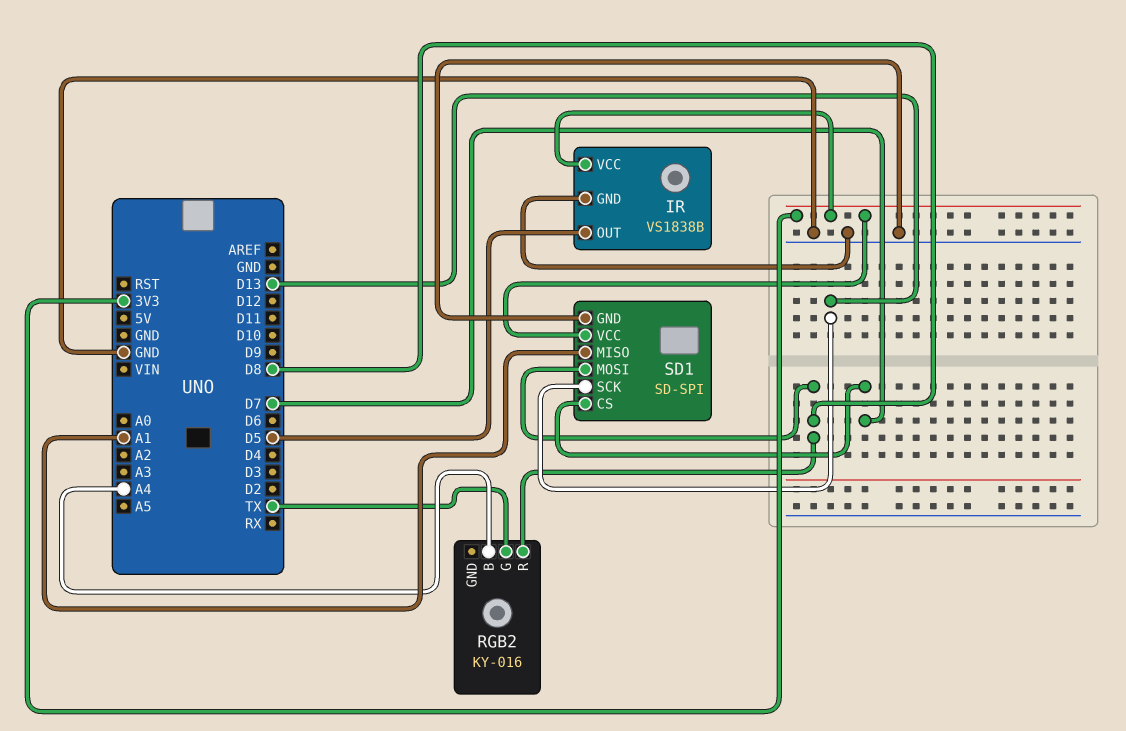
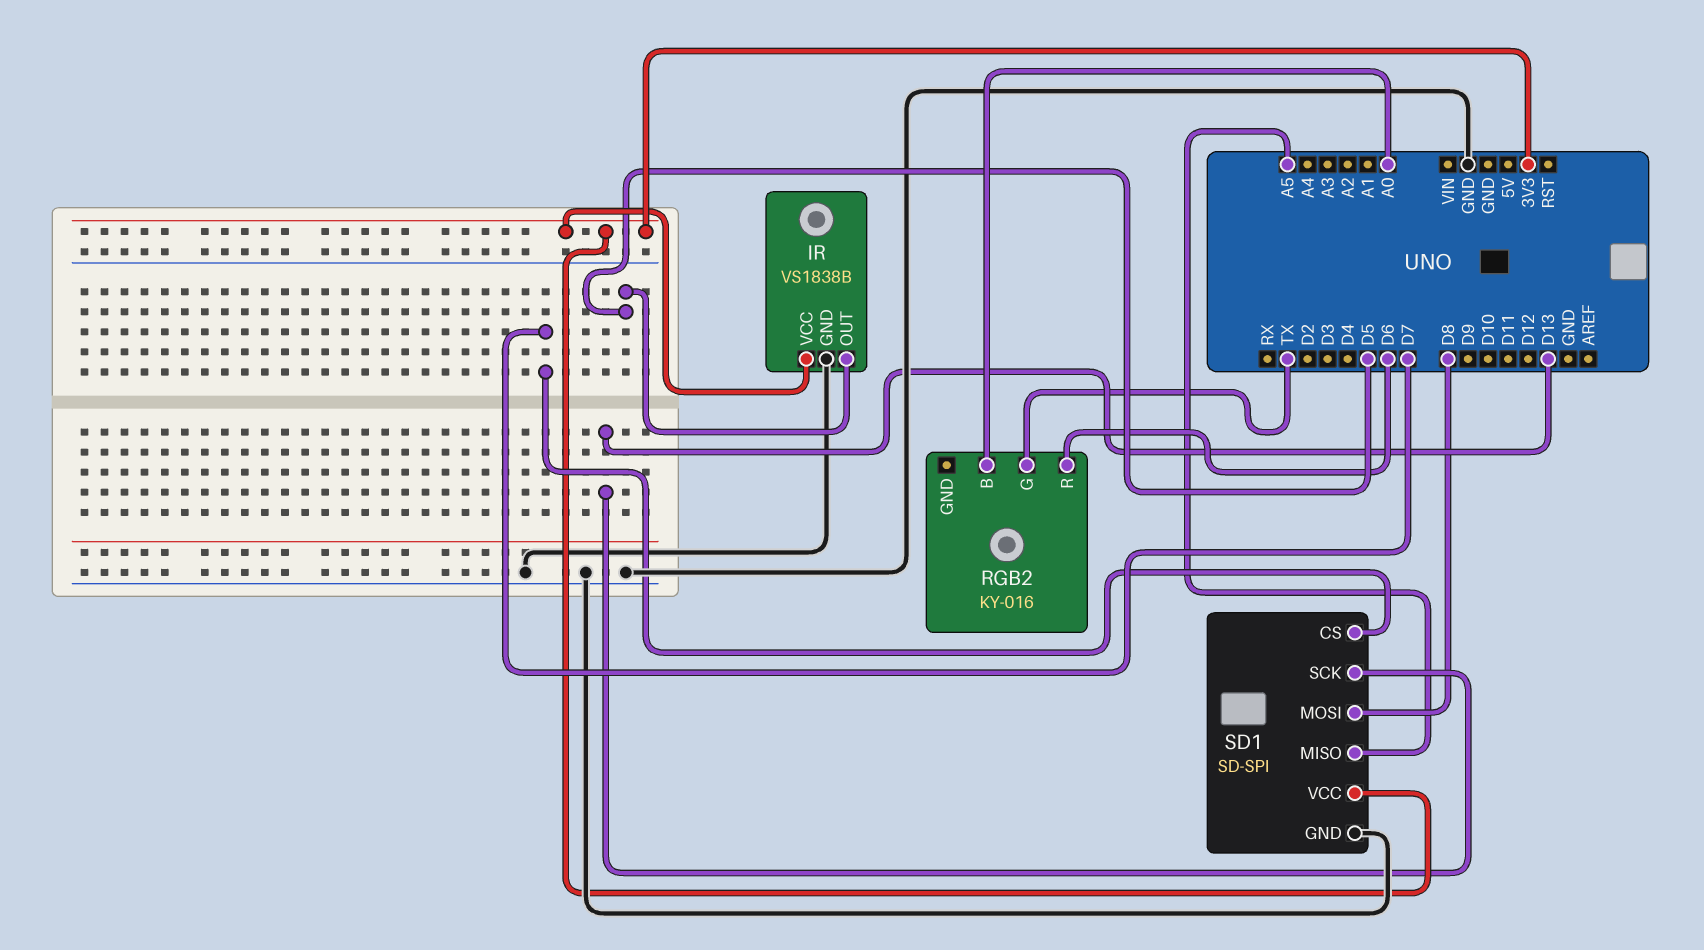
RGB2 pin B: A4 -> A0
RGB2 pin R: D8 -> D6
SD1 pin MISO: A1 -> A5

